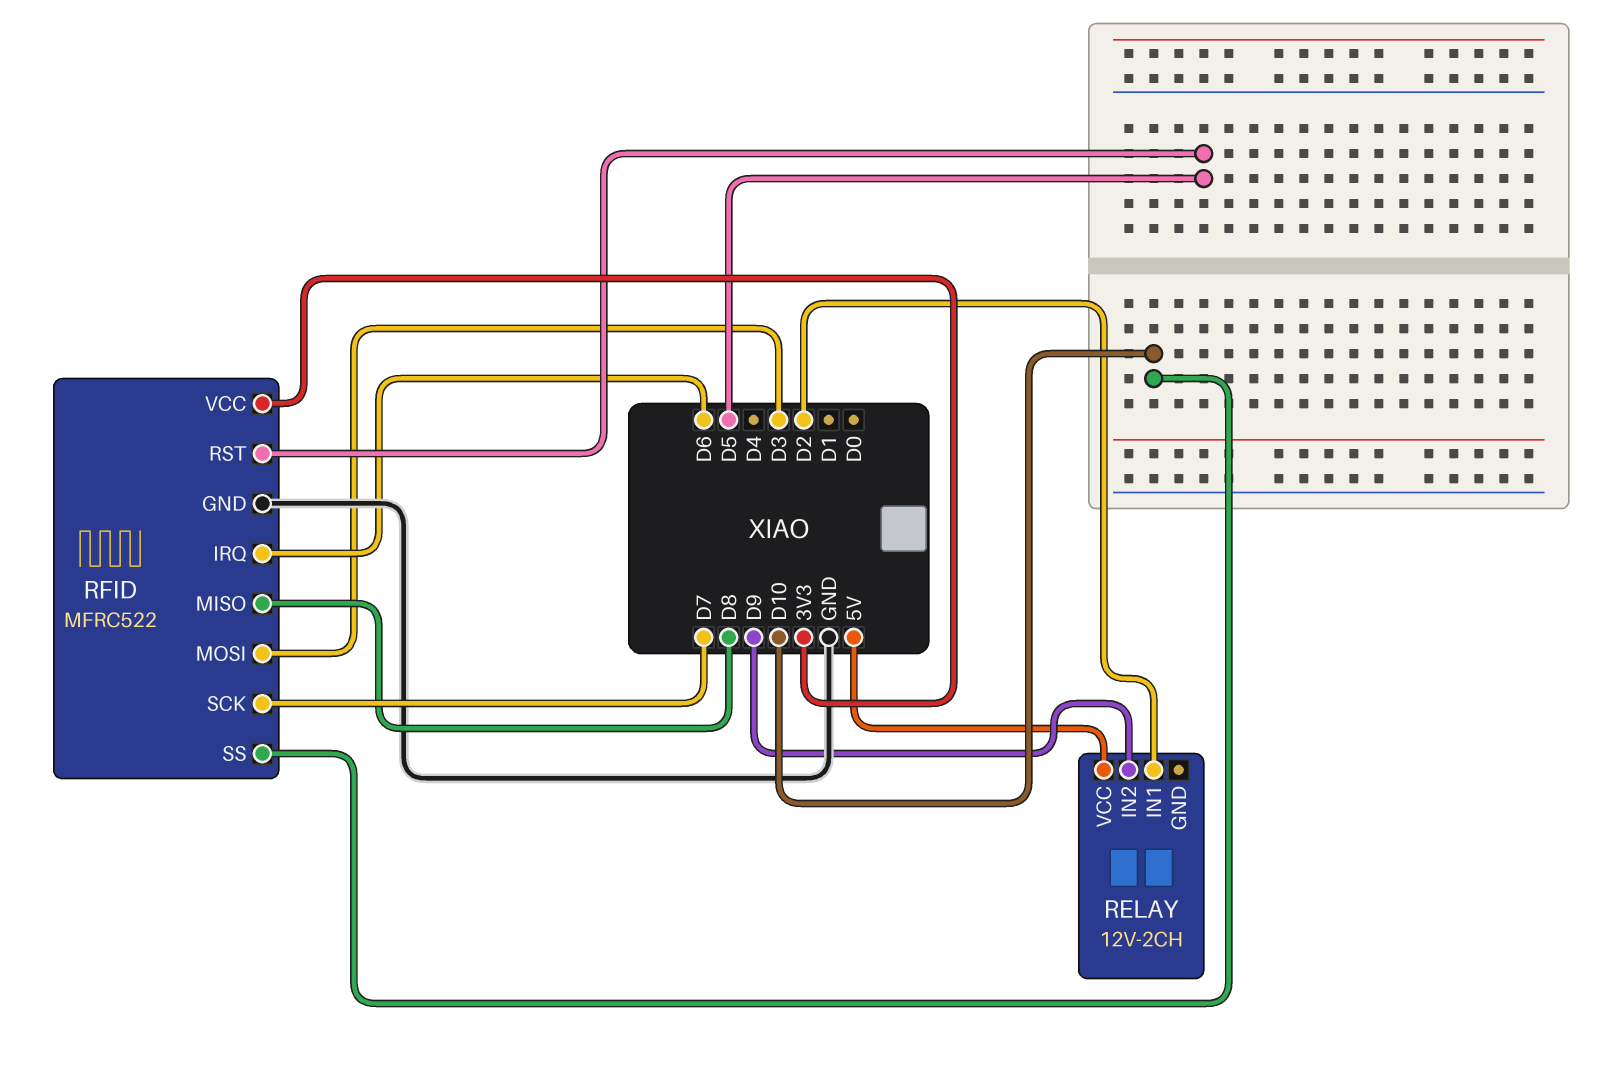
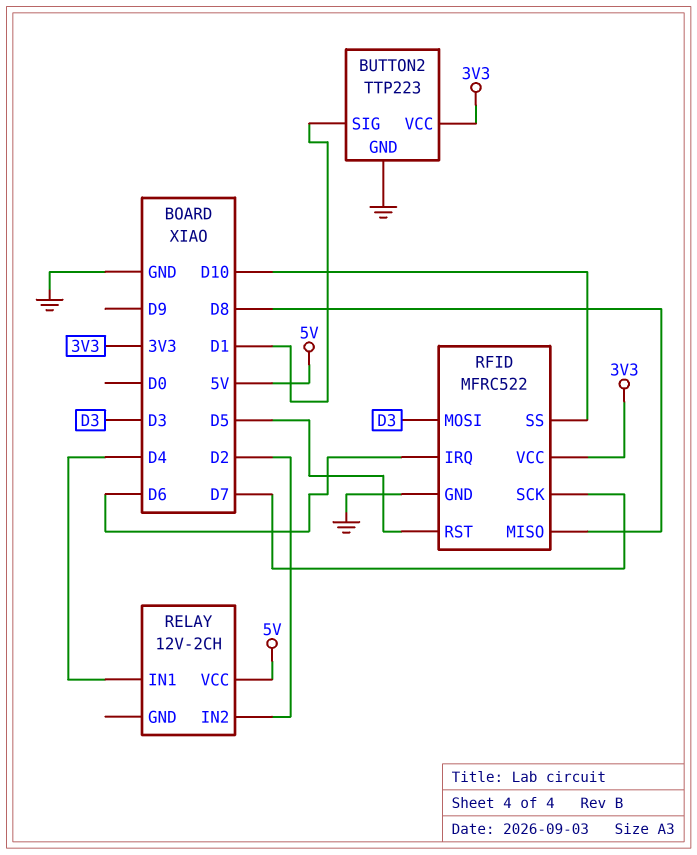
BUTTON2: none -> TTP223
BUTTON2 pin GND: none -> GND
BUTTON2 pin SIG: none -> D1
BUTTON2 pin VCC: none -> 3V3
RELAY pin IN1: D2 -> D4
RELAY pin IN2: D9 -> D2

